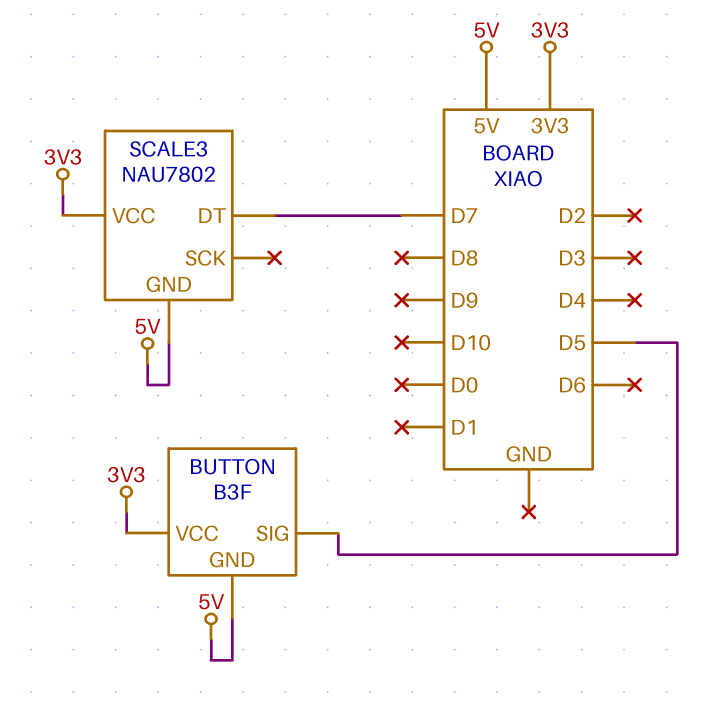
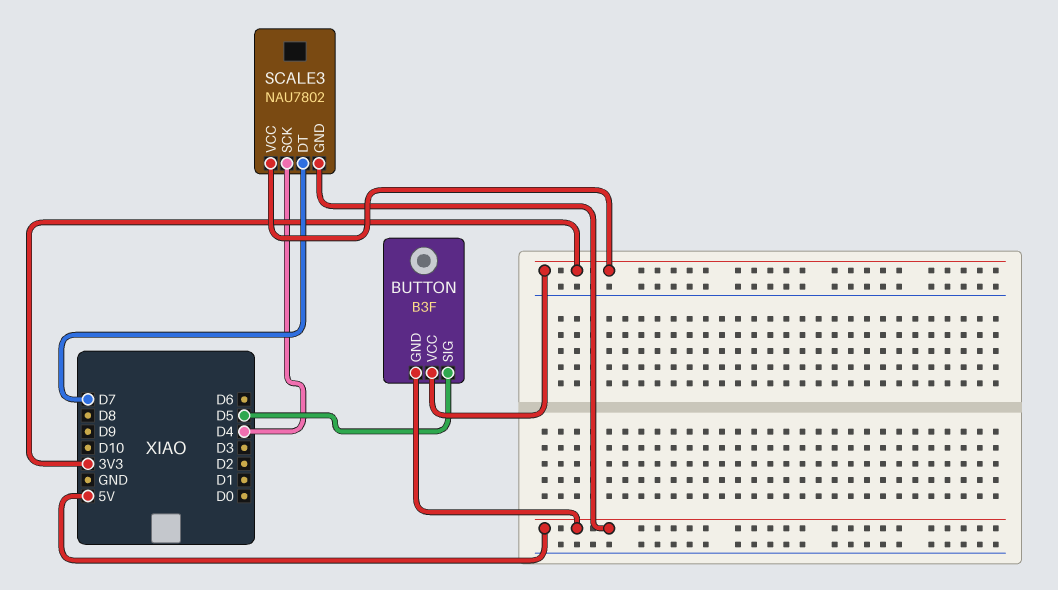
SCALE3 pin SCK: none -> D4

